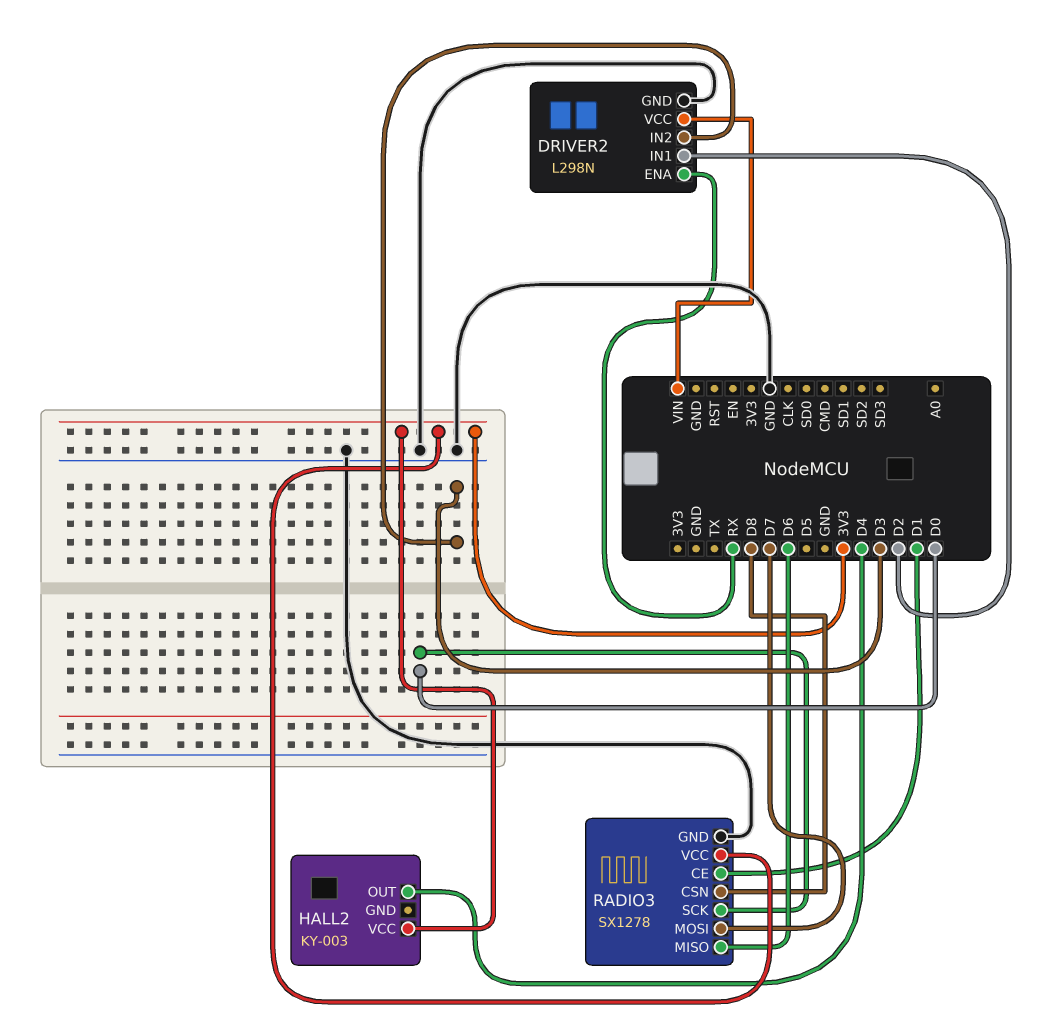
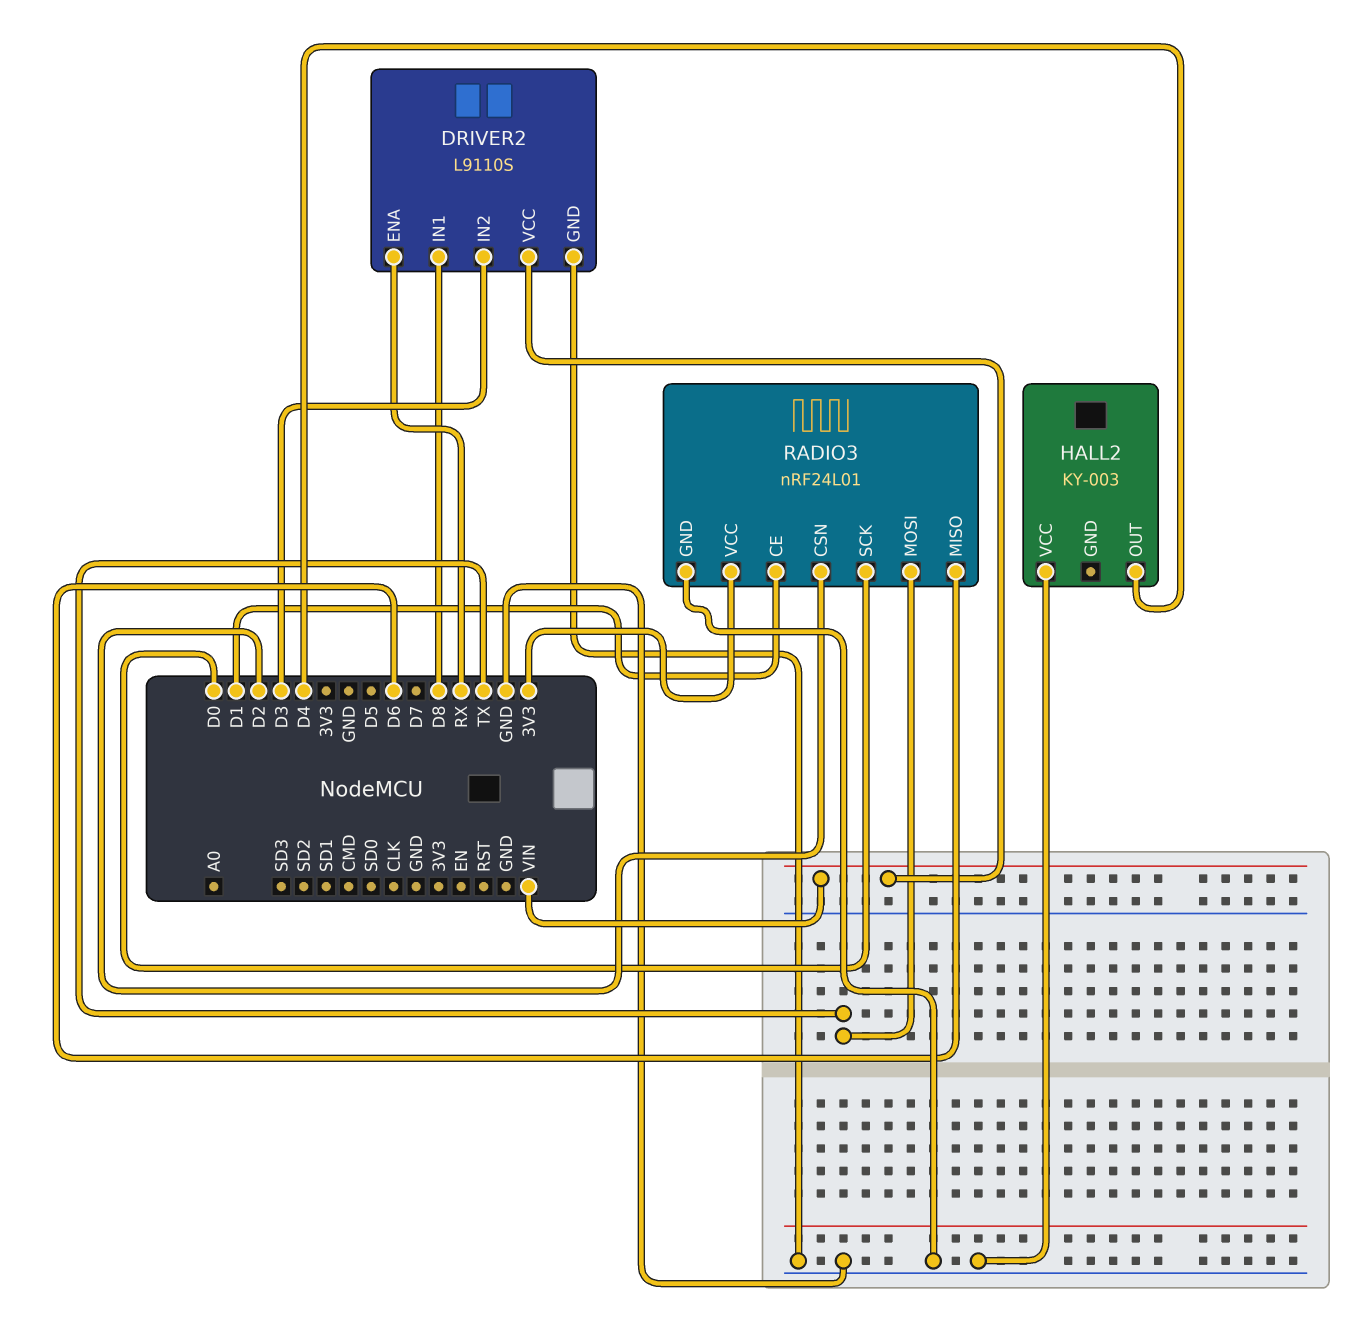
DRIVER2: L298N -> L9110S
DRIVER2 pin IN1: D2 -> D8
HALL2 pin VCC: 3V3 -> GND
RADIO3: SX1278 -> nRF24L01
RADIO3 pin CSN: D8 -> D2
RADIO3 pin MOSI: D7 -> TX

